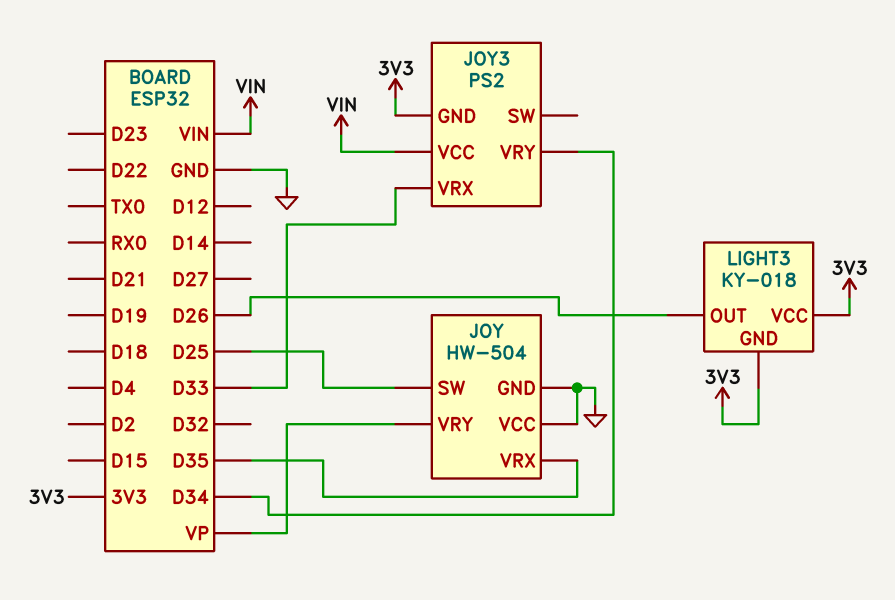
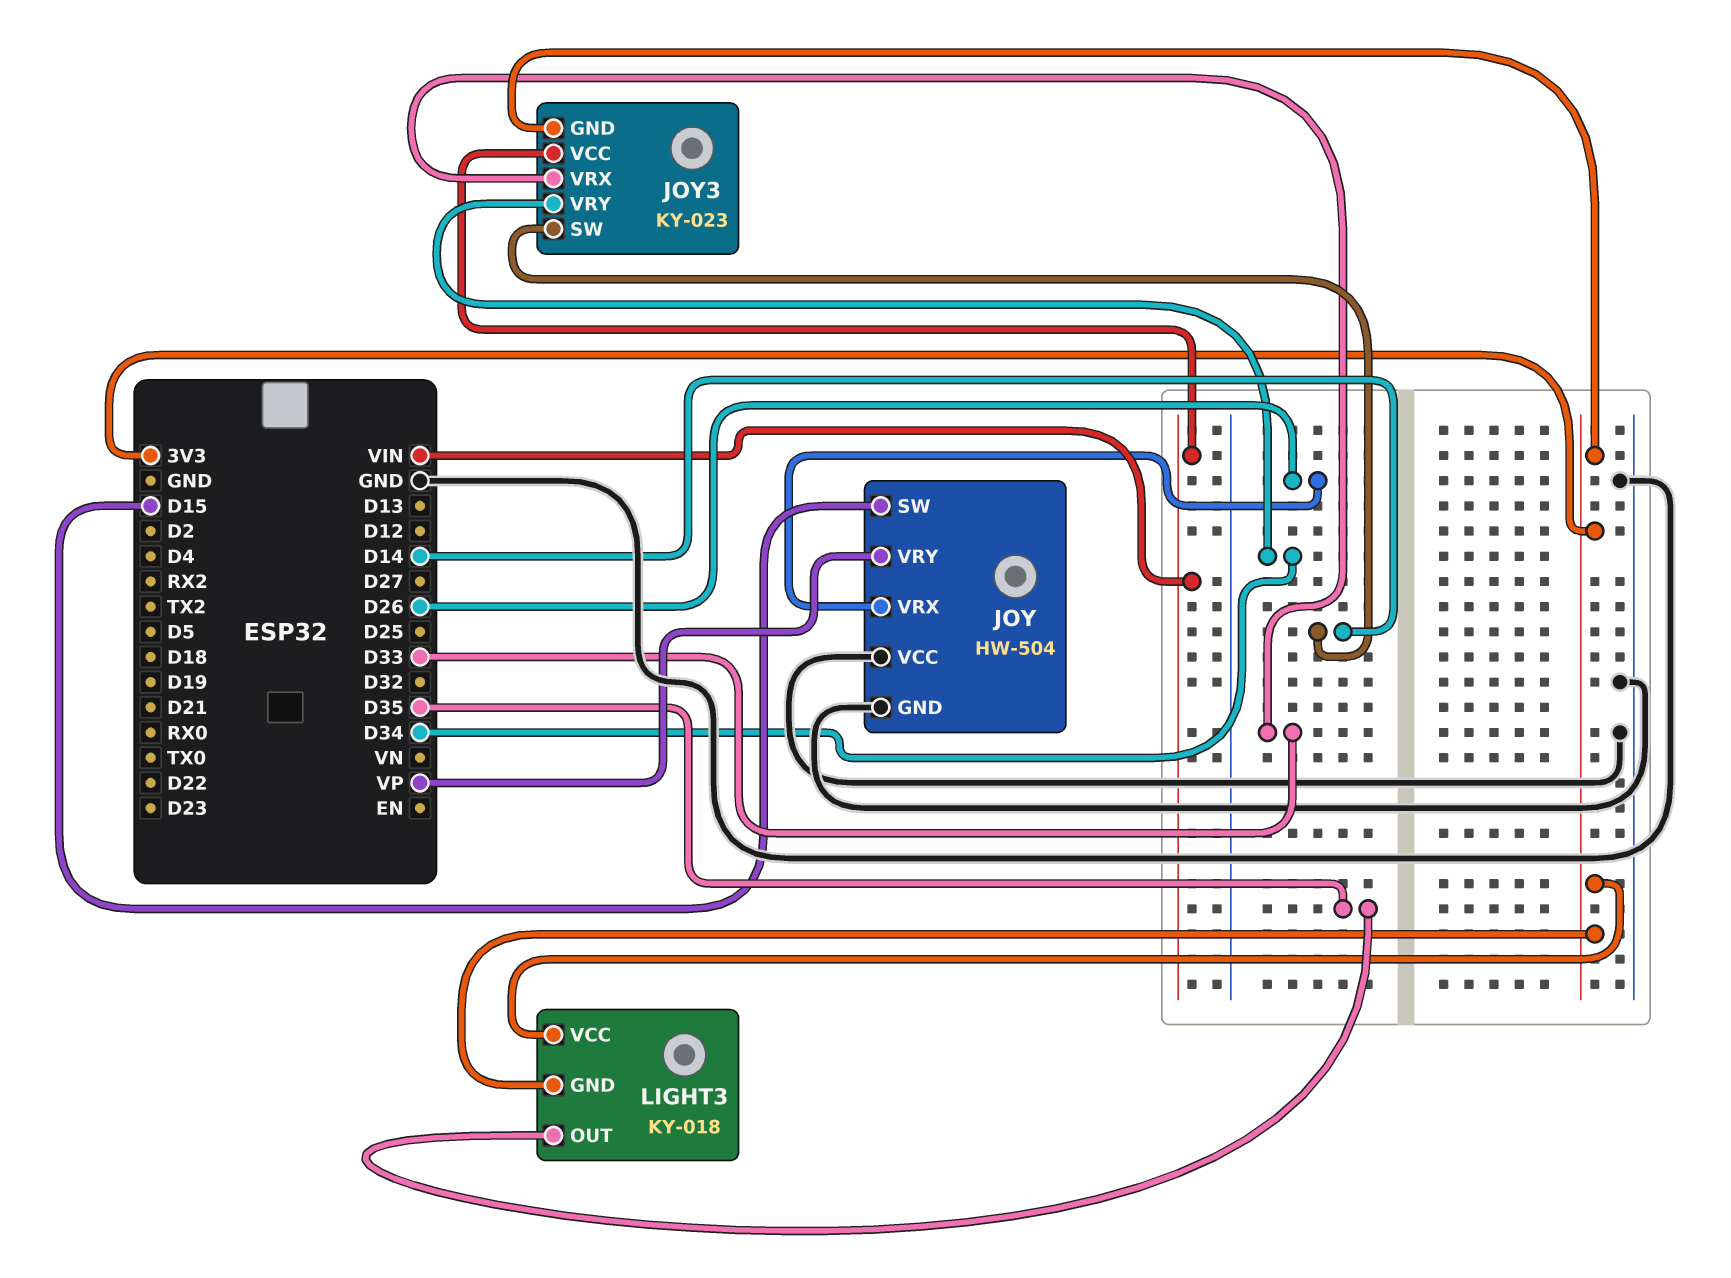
JOY pin SW: D25 -> D15
JOY pin VRX: D35 -> D26
JOY3: PS2 -> KY-023
JOY3 pin SW: none -> D14
LIGHT3 pin OUT: D26 -> D35

